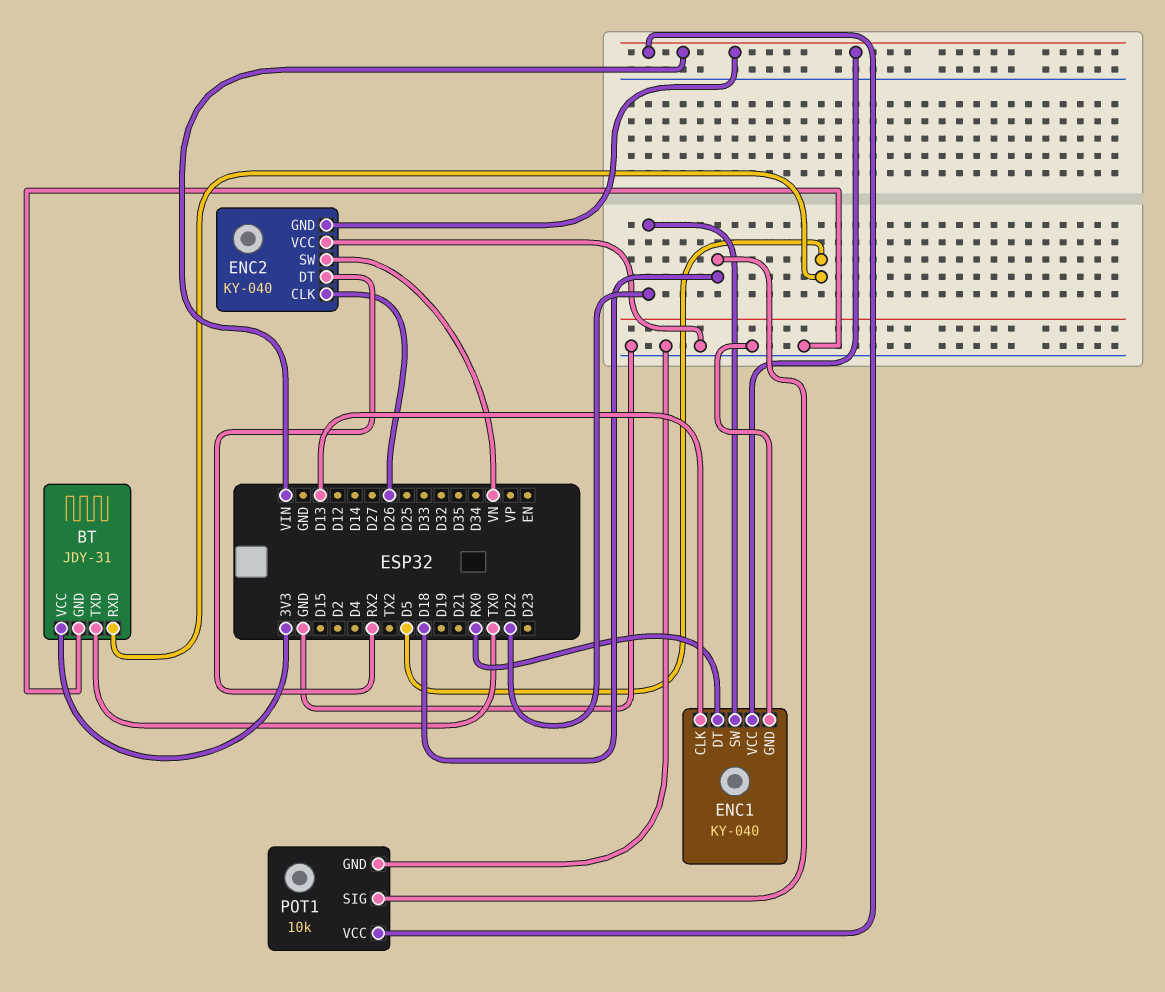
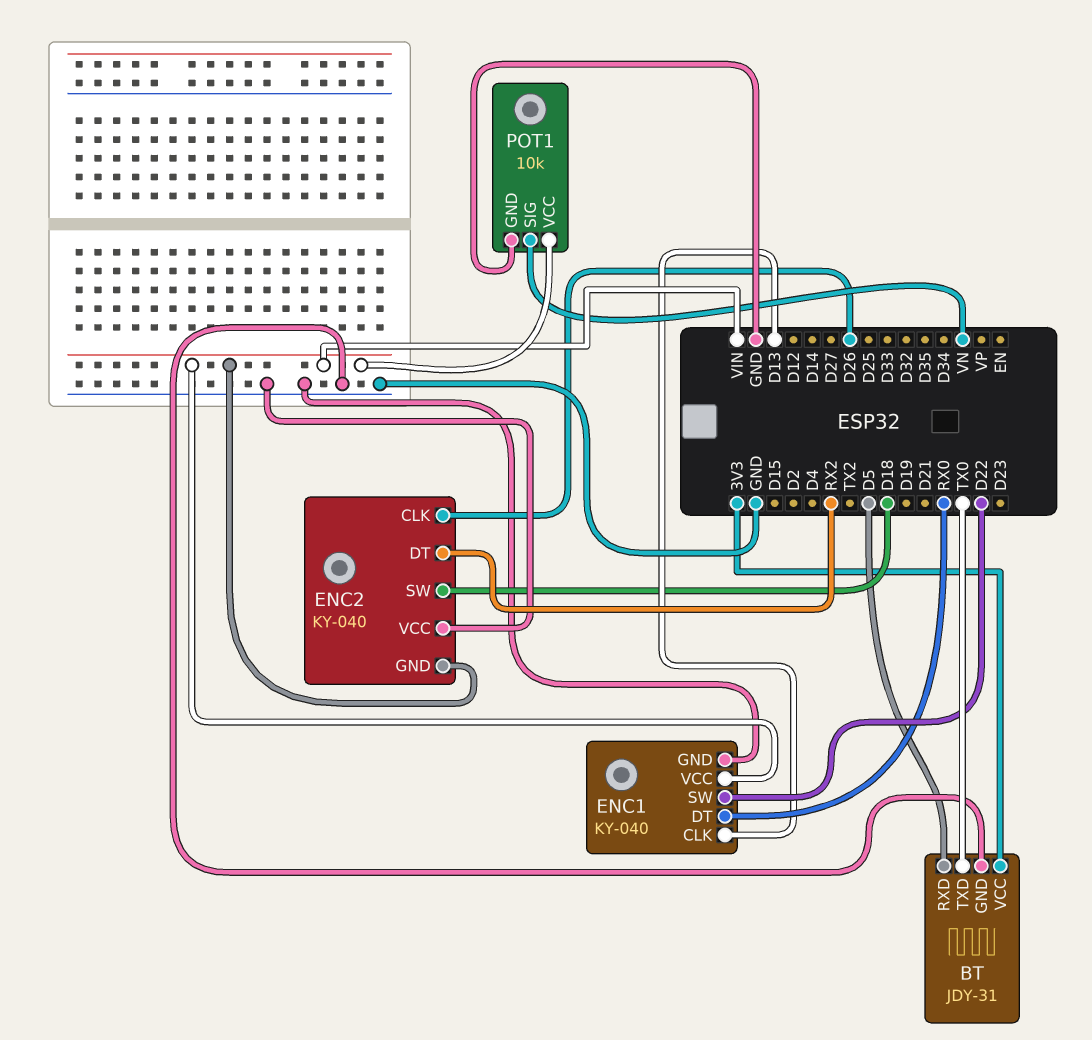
ENC2 pin SW: VN -> D18
POT1 pin SIG: D18 -> VN

